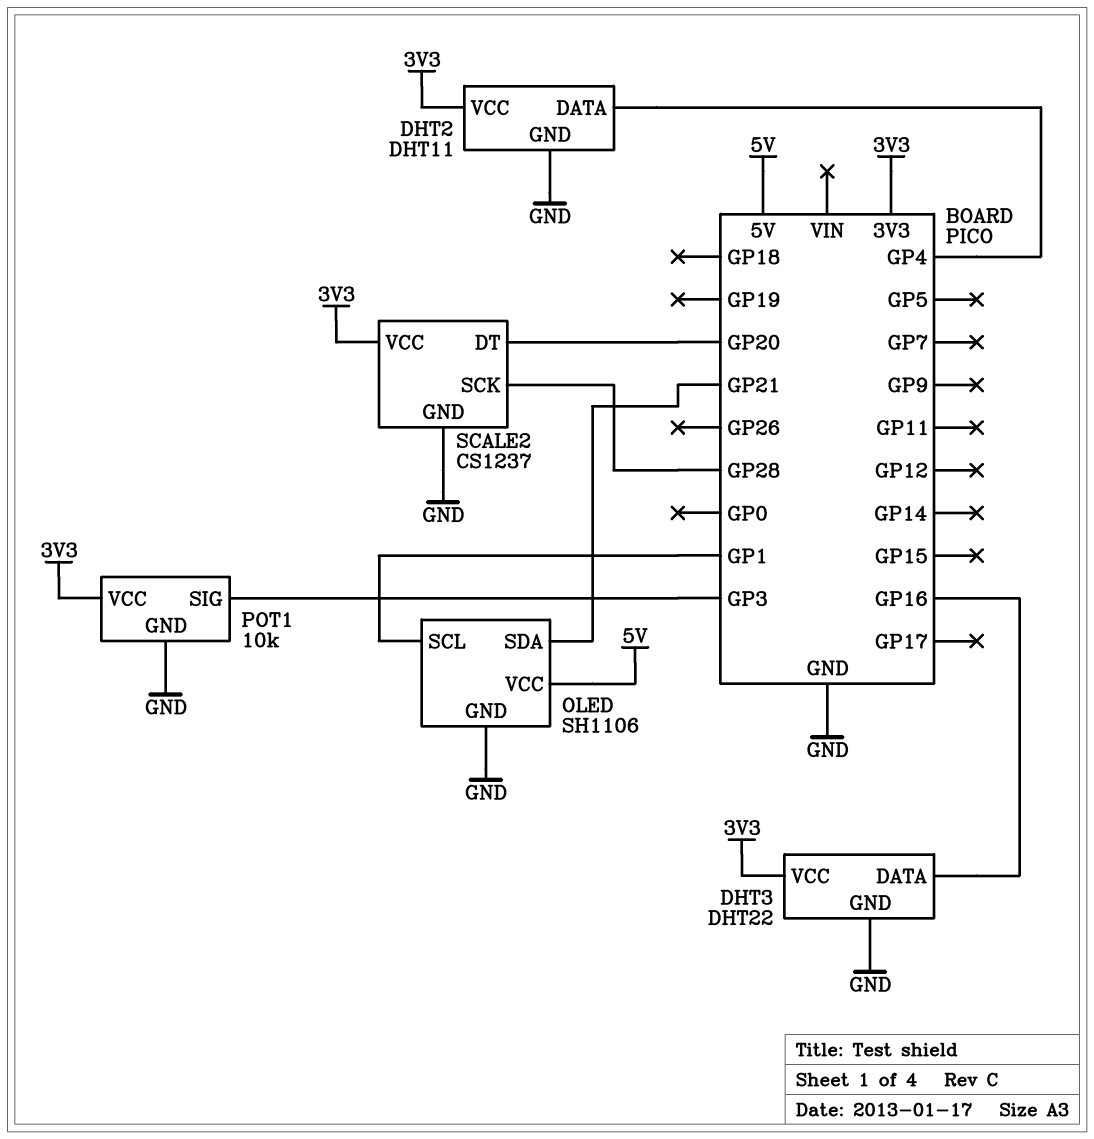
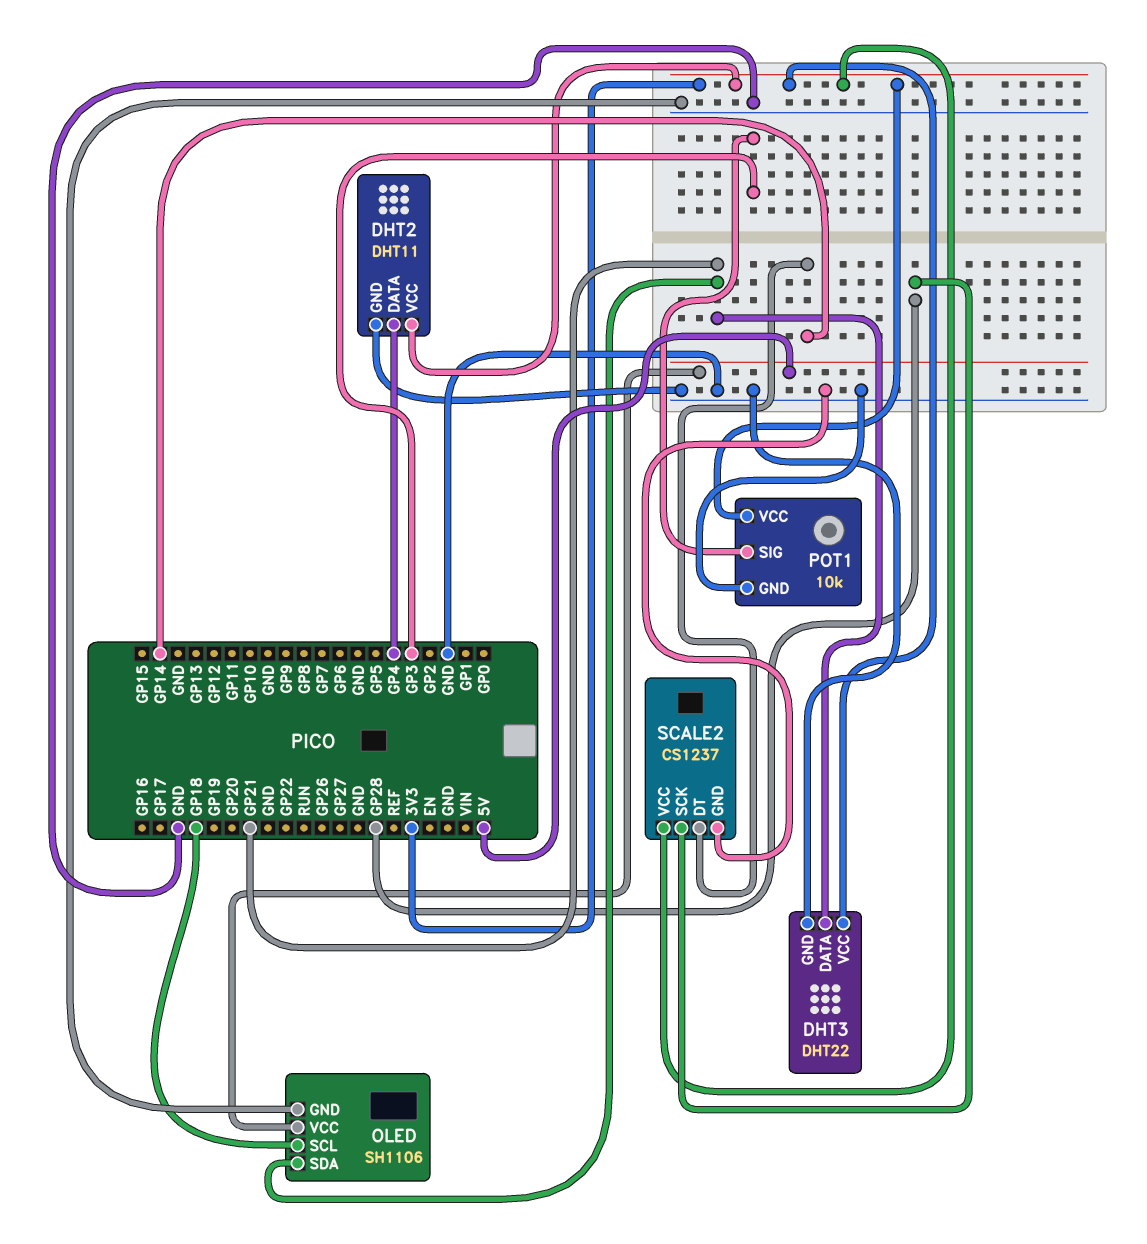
DHT3 pin DATA: GP16 -> GP21
OLED pin SCL: GP1 -> GP18
SCALE2 pin DT: GP20 -> GP14

